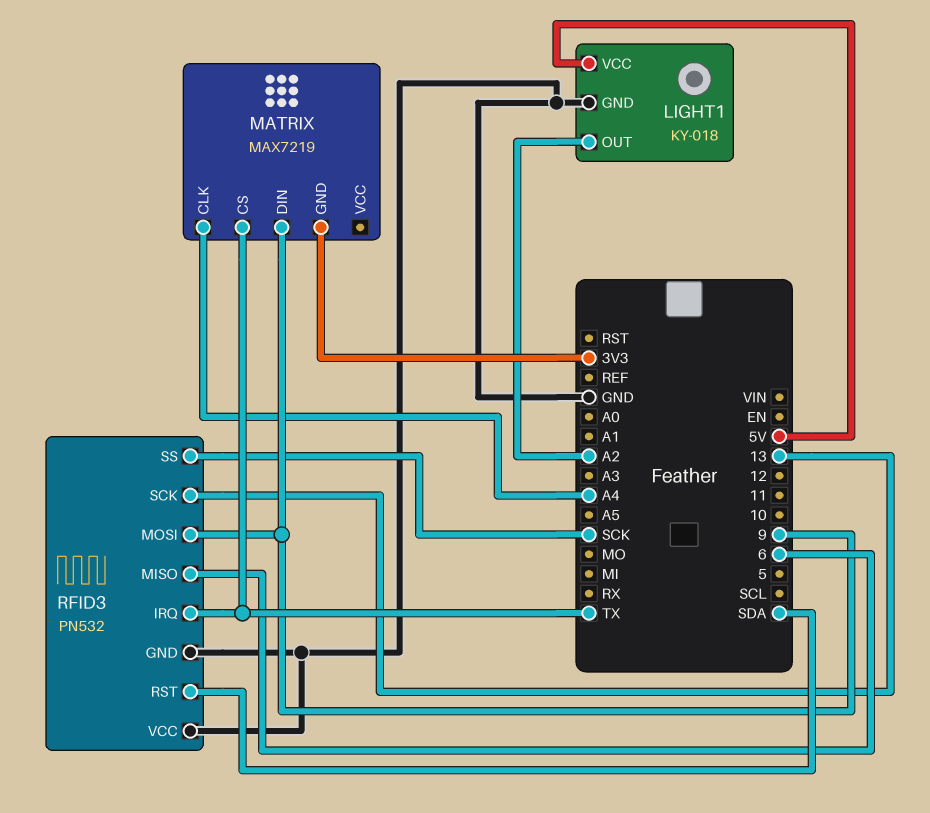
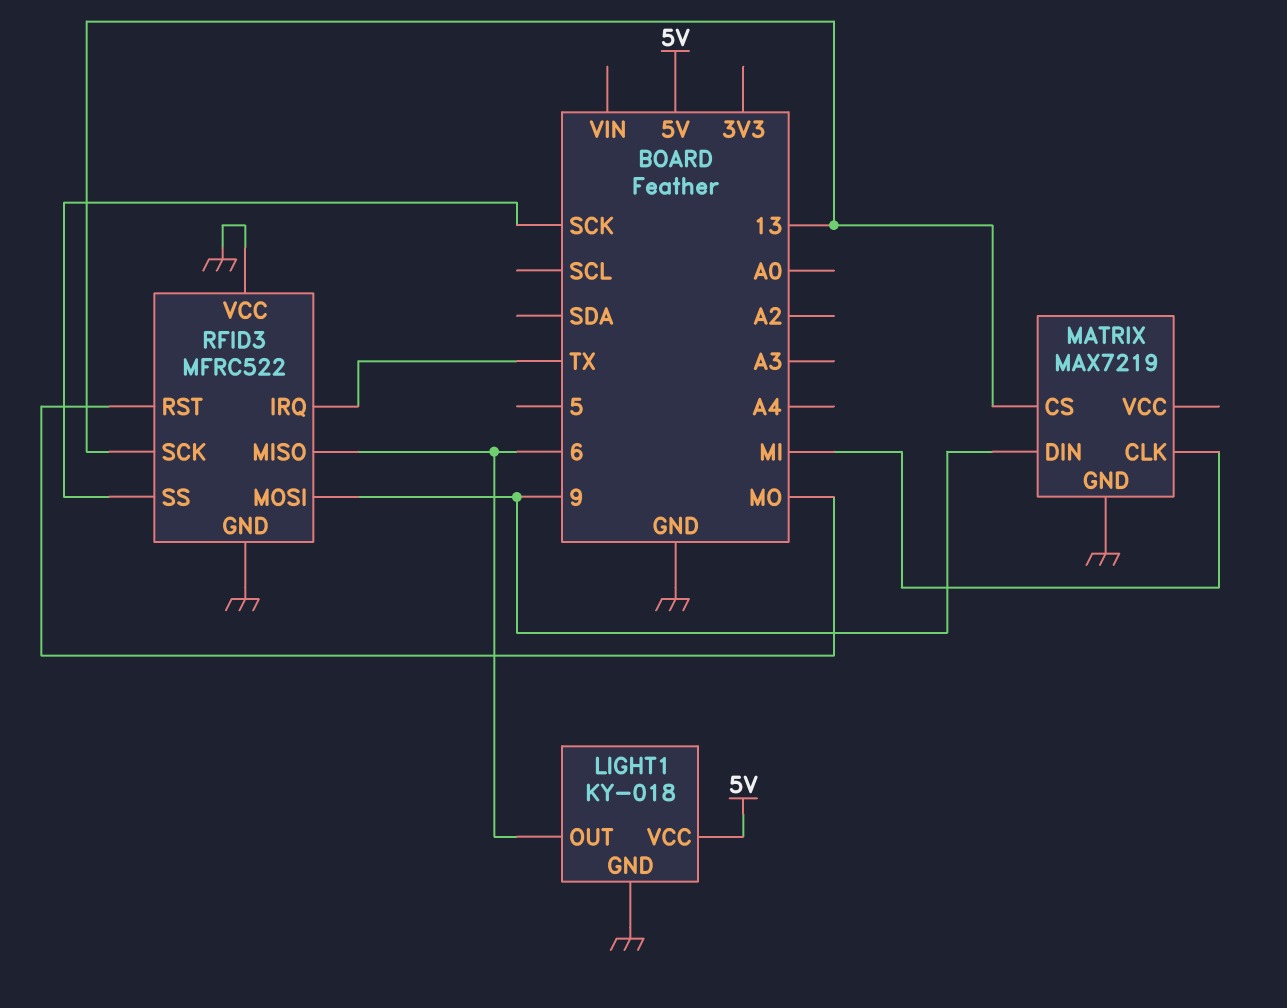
LIGHT1 pin OUT: A2 -> 6
MATRIX pin CLK: A4 -> MI
MATRIX pin CS: TX -> 13
MATRIX pin GND: 3V3 -> GND
RFID3: PN532 -> MFRC522
RFID3 pin RST: SDA -> MO

